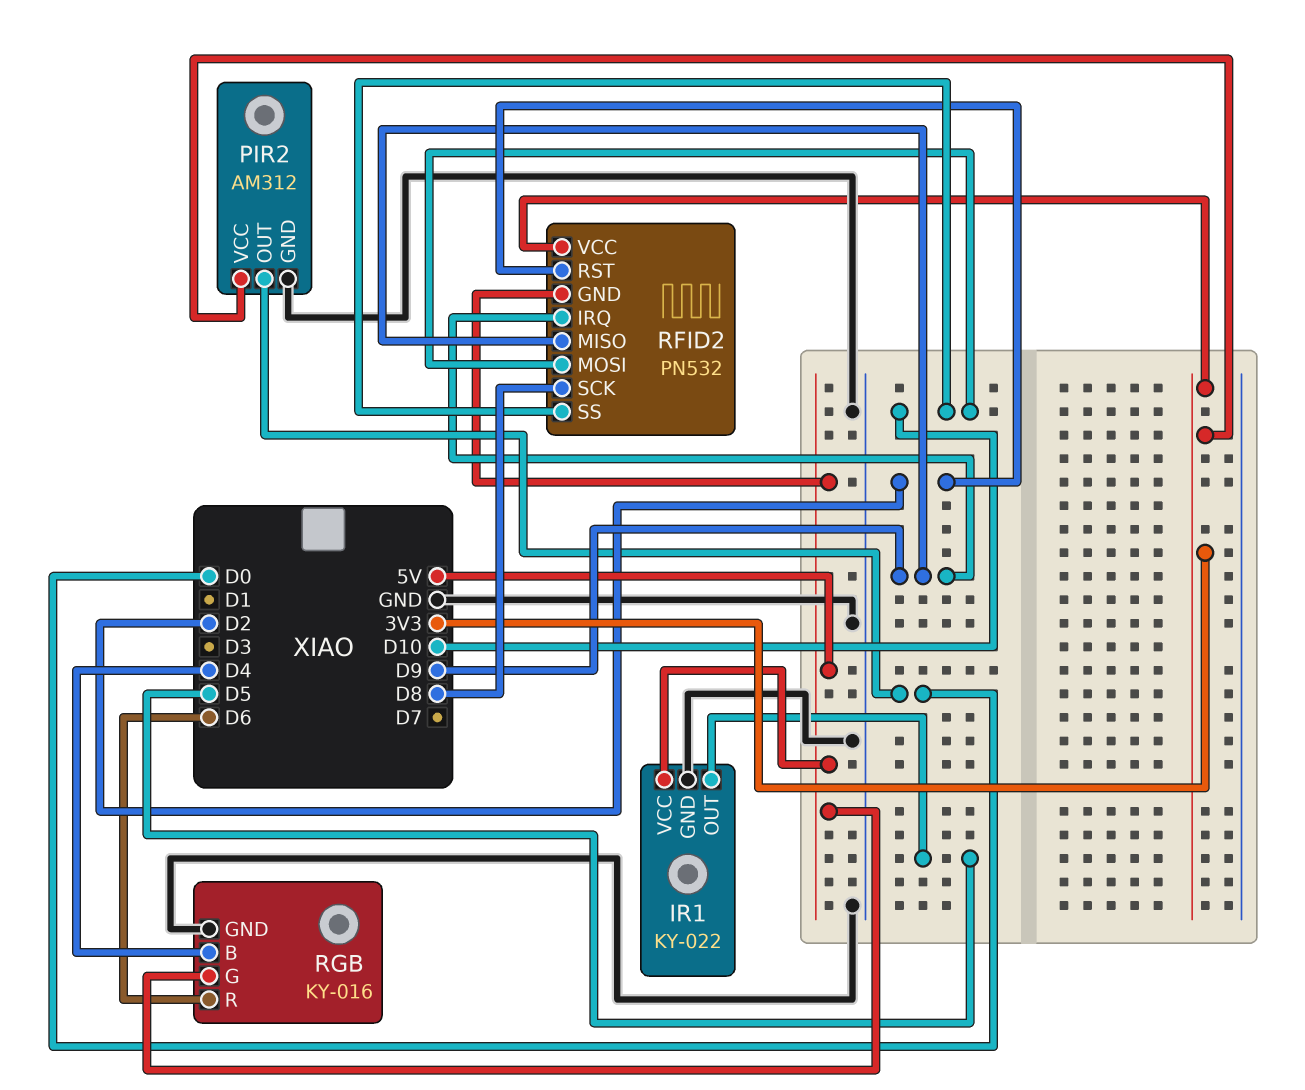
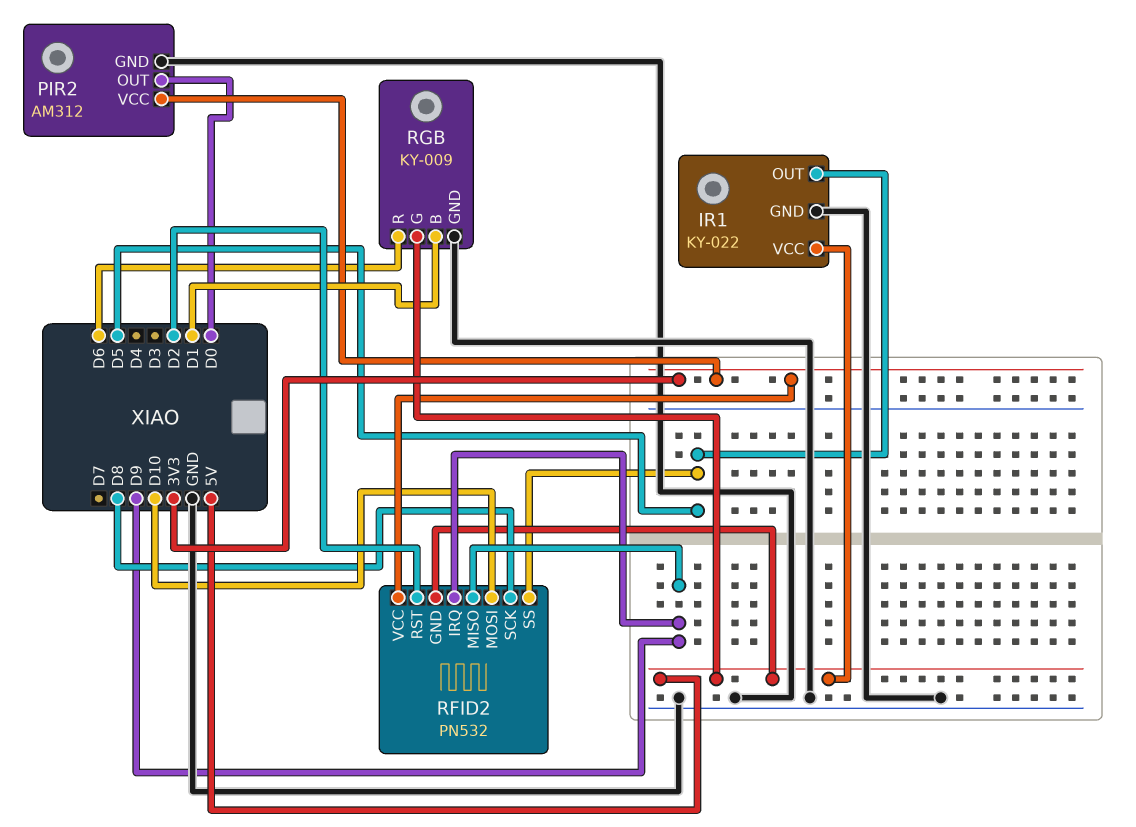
RFID2 pin SS: D10 -> D5
RGB: KY-016 -> KY-009
RGB pin B: D4 -> D1

